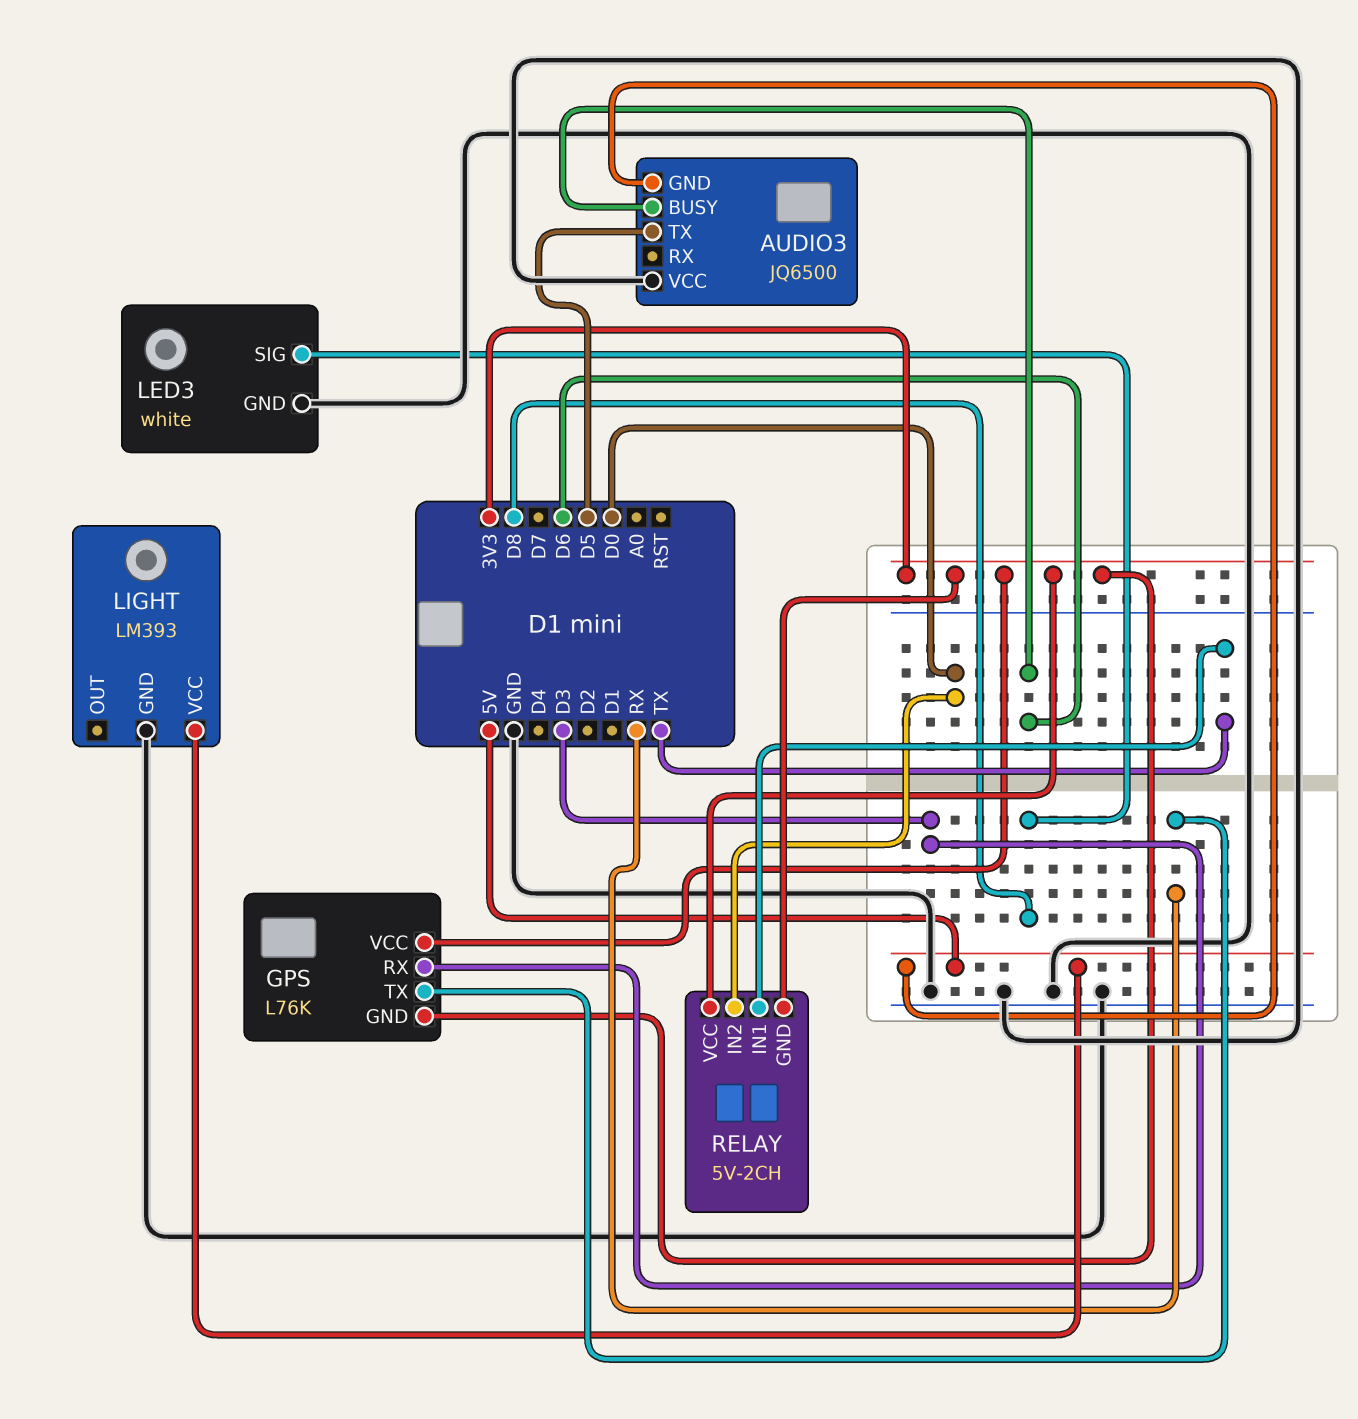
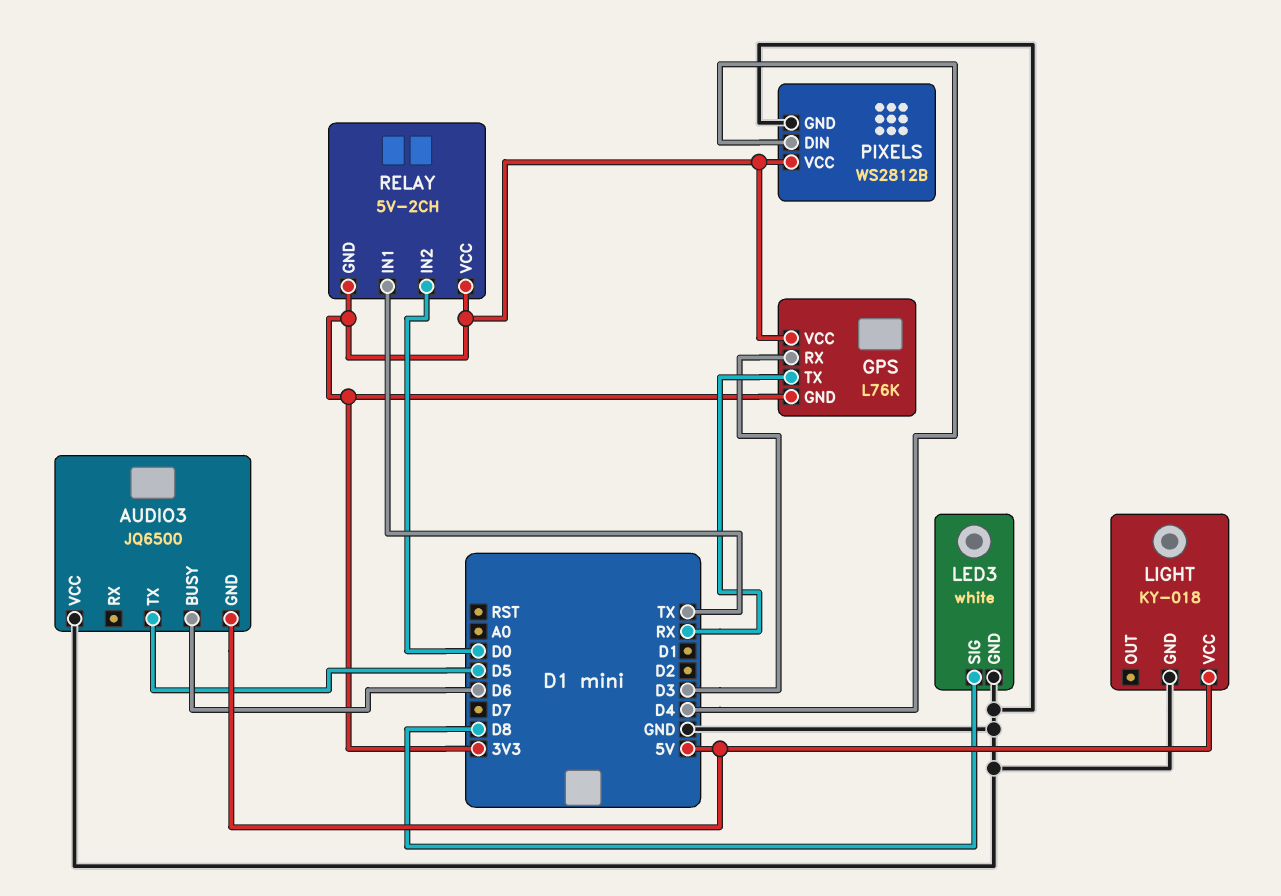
LIGHT: LM393 -> KY-018
PIXELS: none -> WS2812B
PIXELS pin DIN: none -> D4
PIXELS pin GND: none -> GND
PIXELS pin VCC: none -> 3V3

